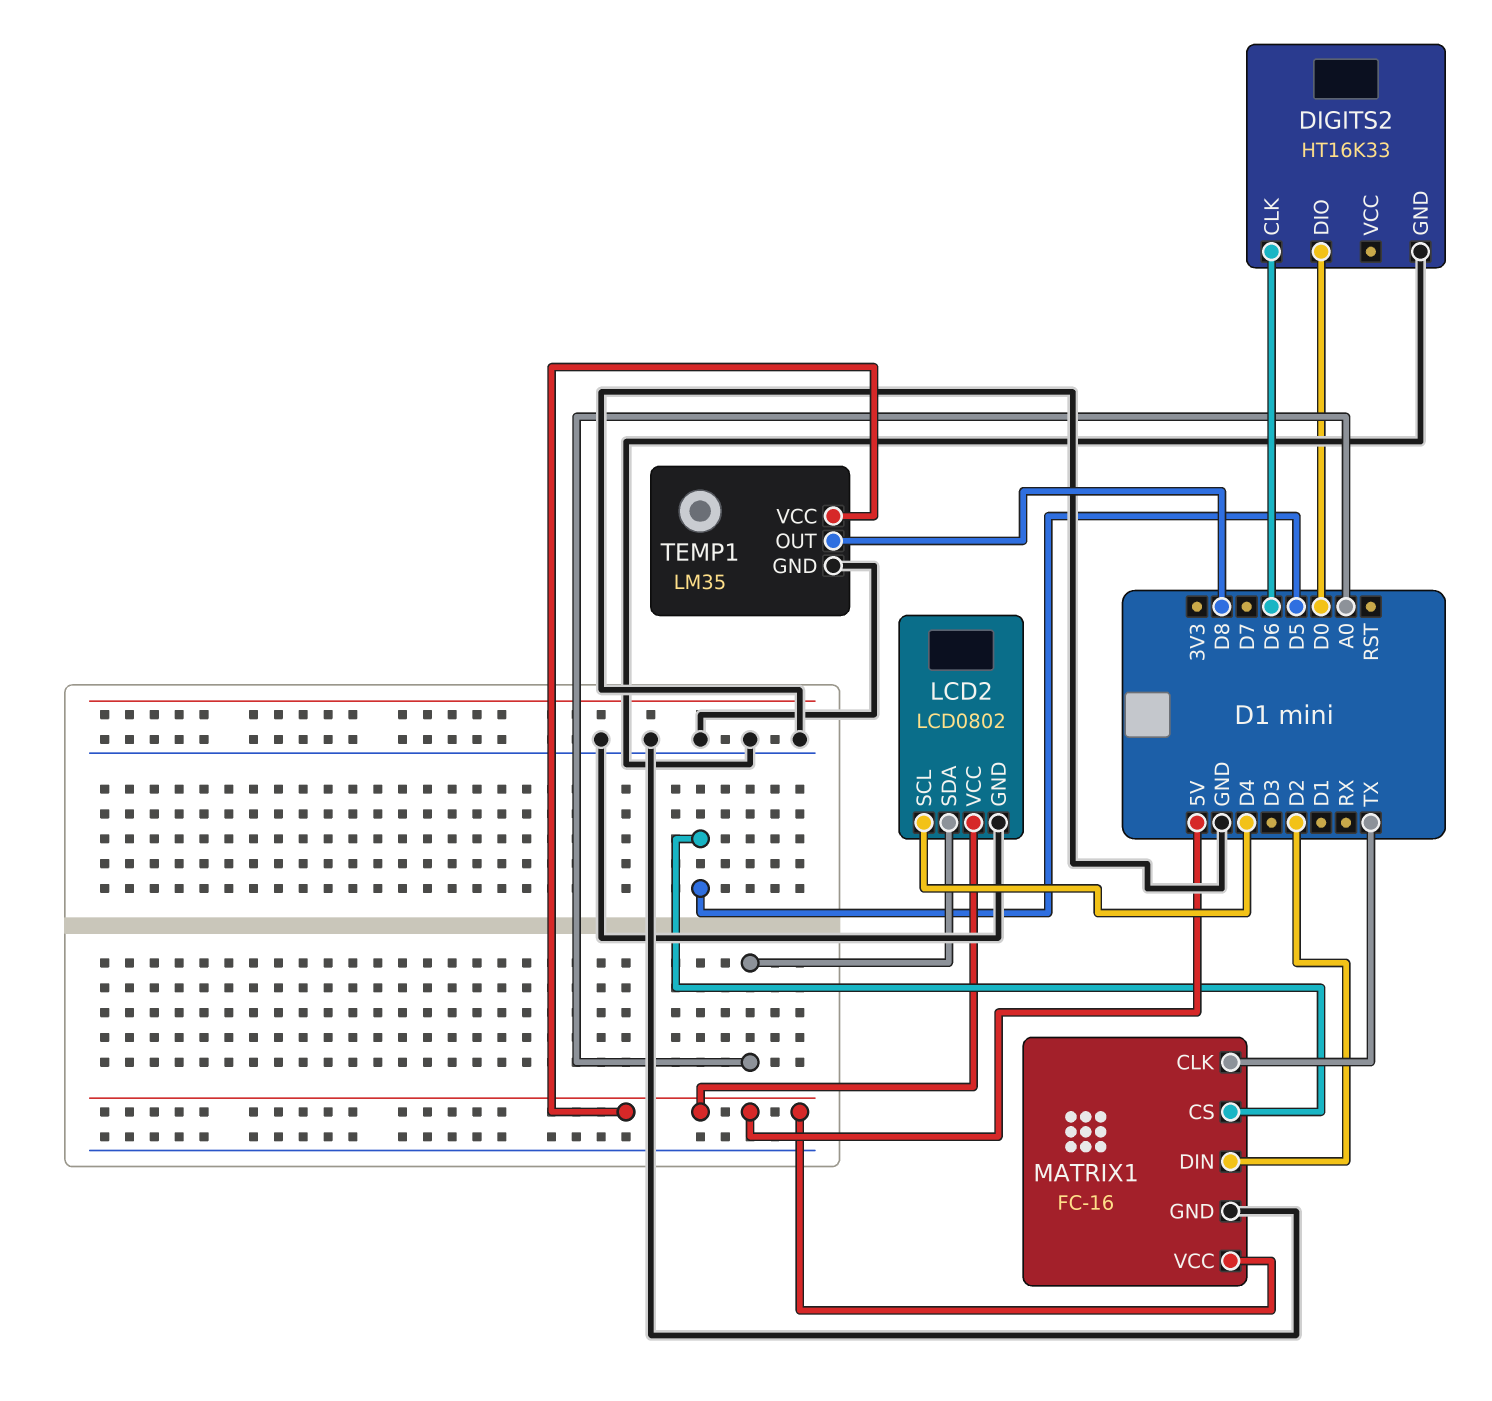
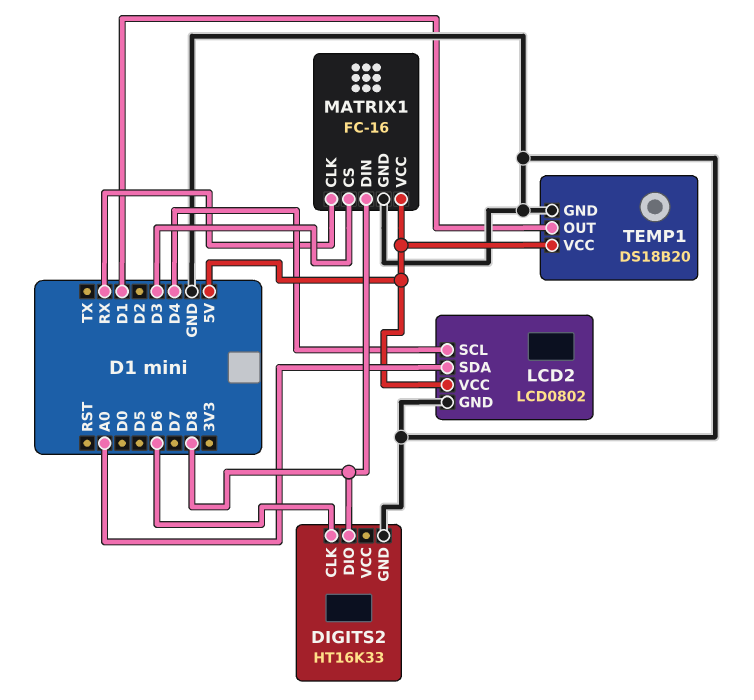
DIGITS2 pin DIO: D0 -> D8
MATRIX1 pin CLK: TX -> RX
MATRIX1 pin CS: D5 -> D3
MATRIX1 pin DIN: D2 -> D8
TEMP1: LM35 -> DS18B20
TEMP1 pin OUT: D8 -> D1

